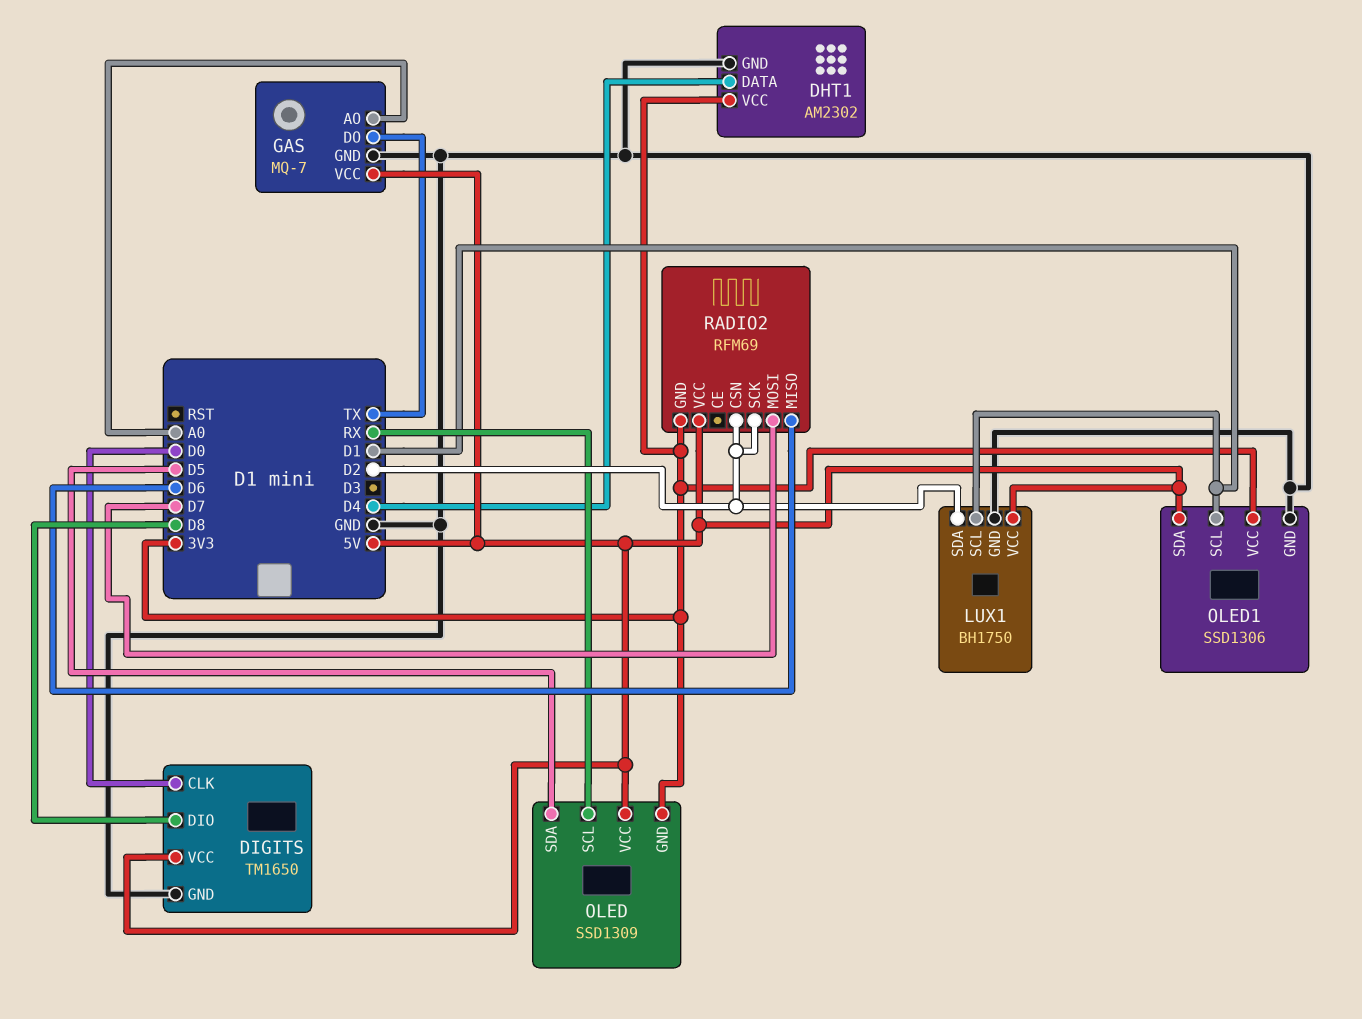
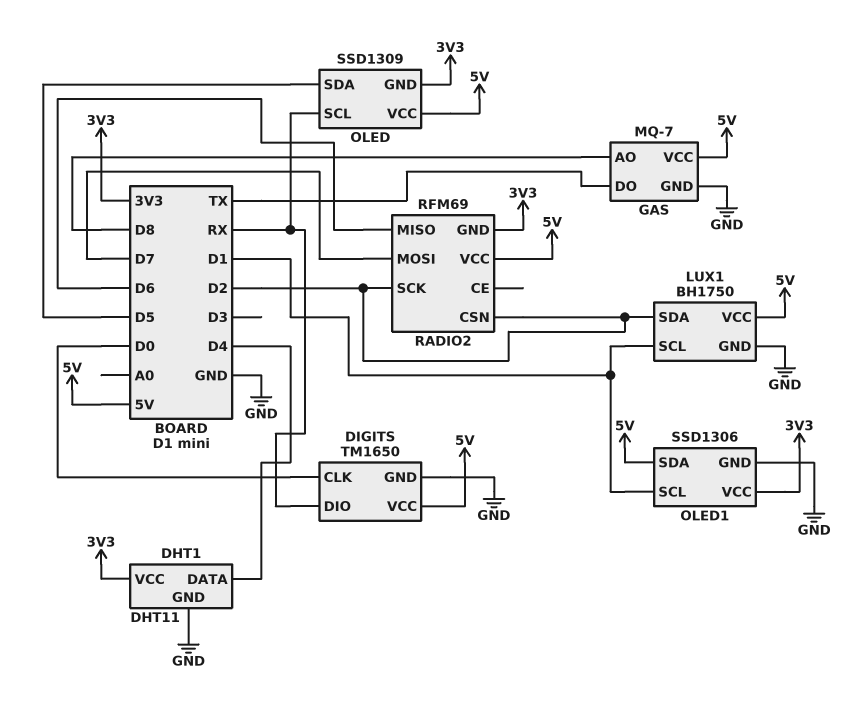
DHT1: AM2302 -> DHT11
DIGITS pin DIO: D8 -> RX
GAS pin AO: A0 -> D8

